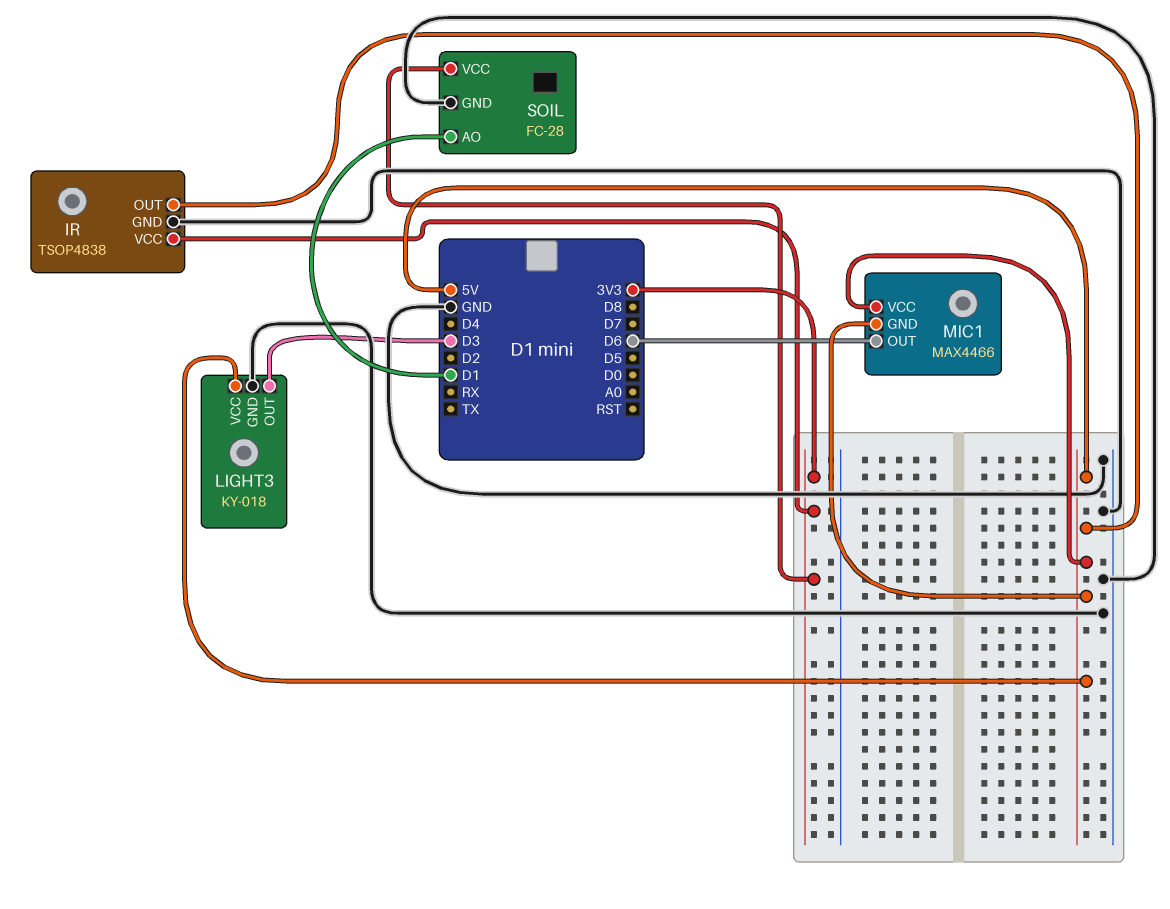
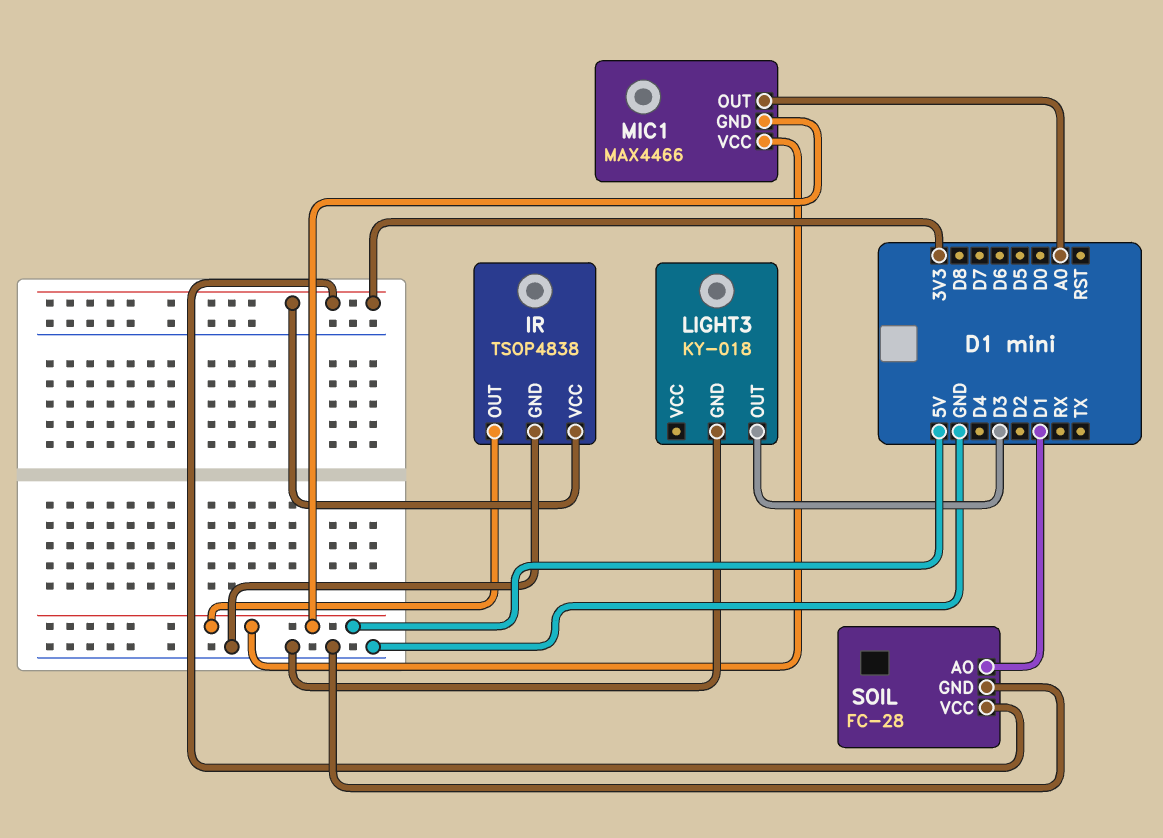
LIGHT3 pin VCC: 5V -> none
MIC1 pin OUT: D6 -> A0

